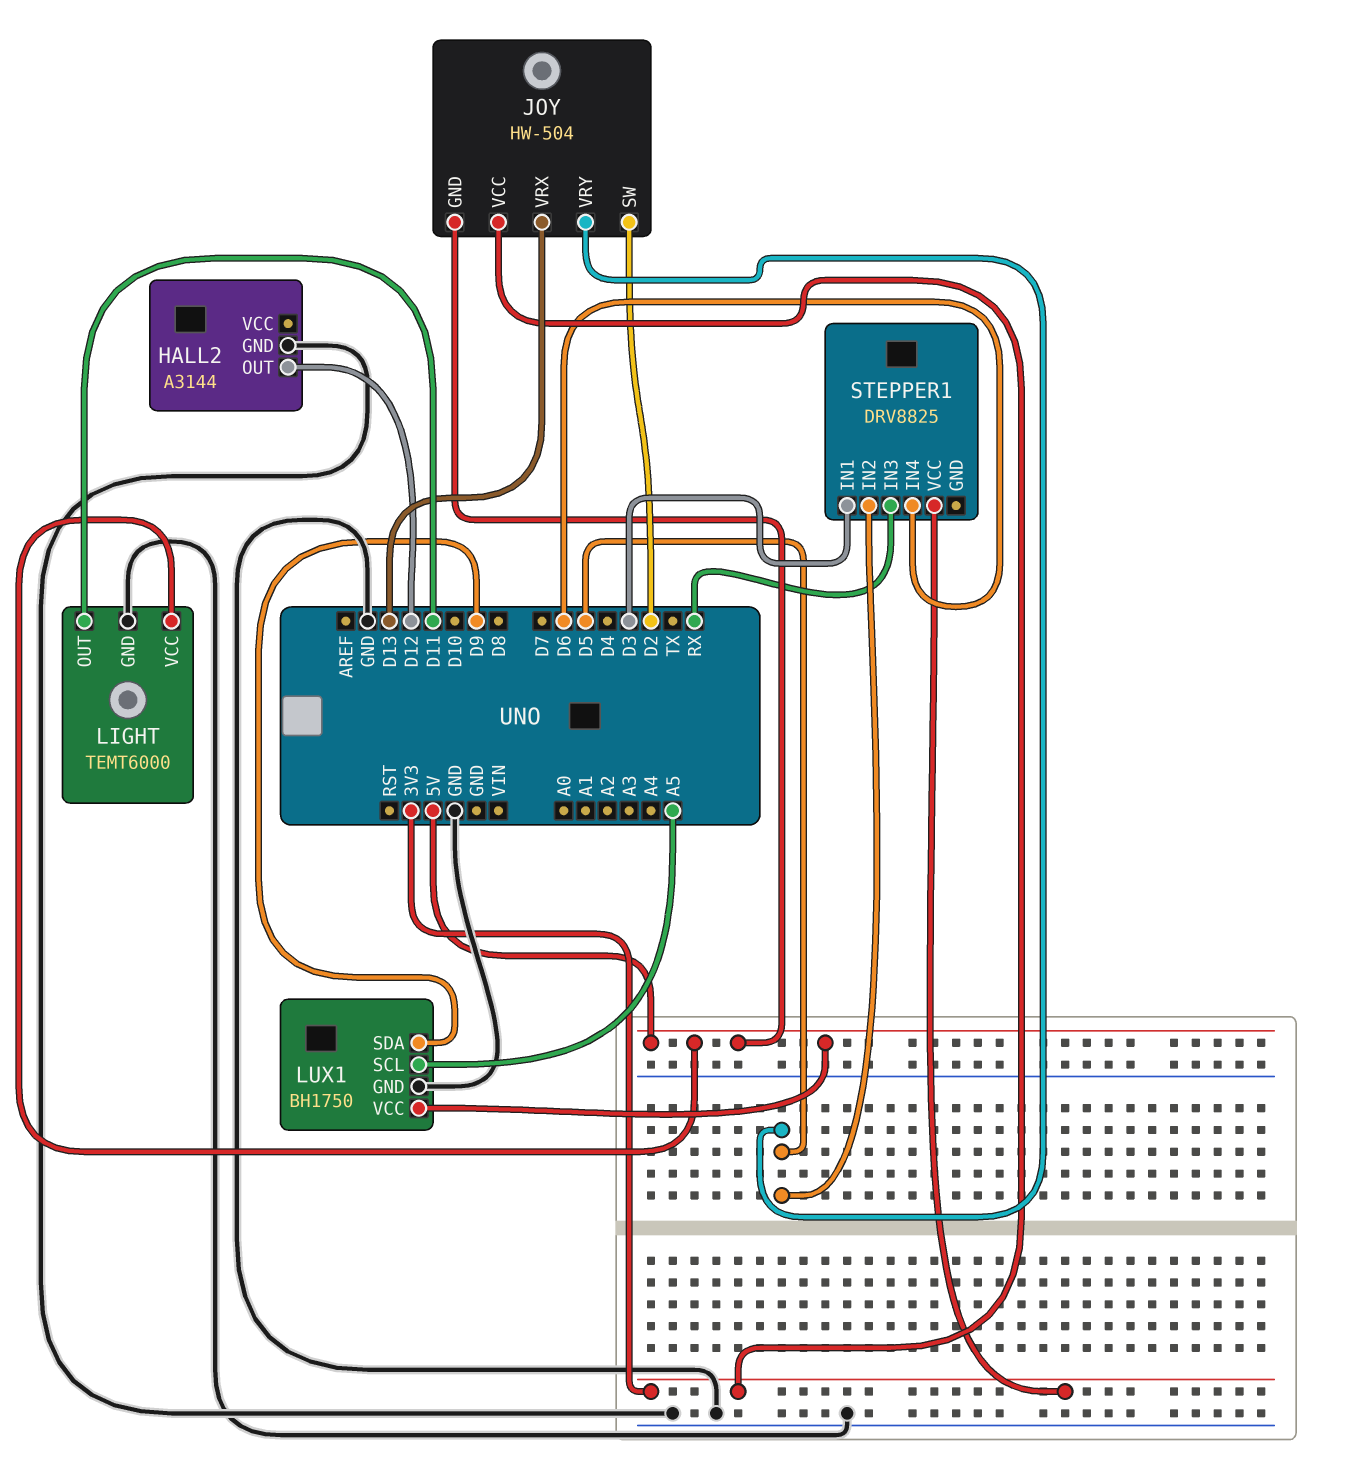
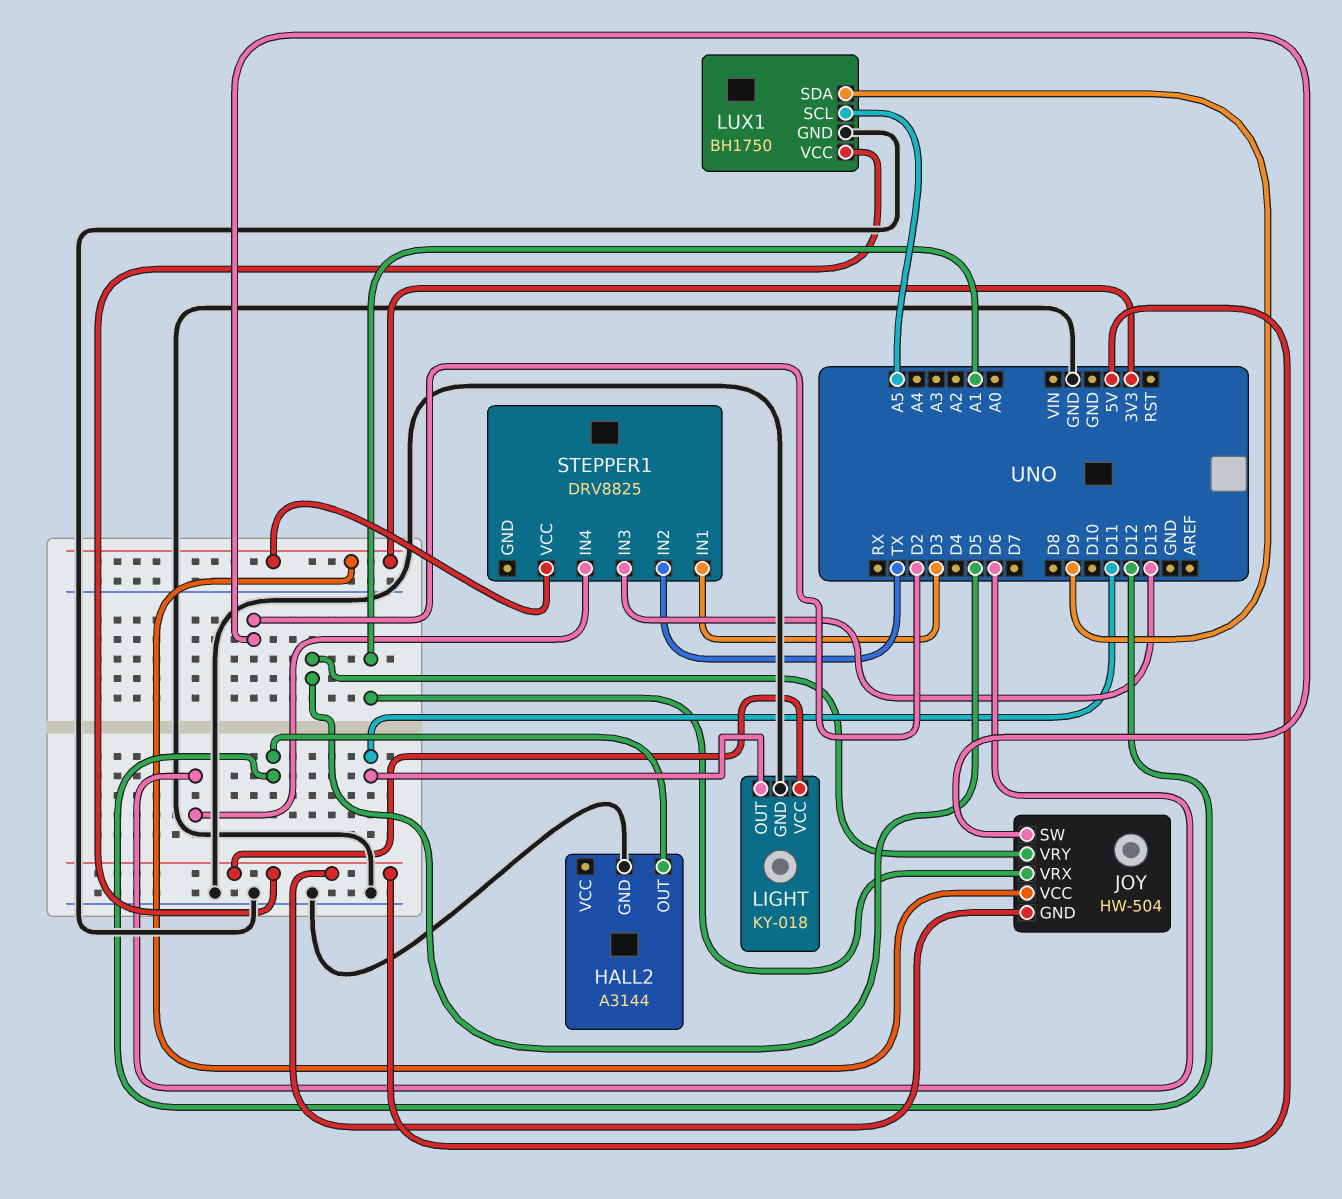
JOY pin VRX: D13 -> A1
LIGHT: TEMT6000 -> KY-018
STEPPER1 pin IN2: D5 -> TX
STEPPER1 pin IN3: RX -> D13

